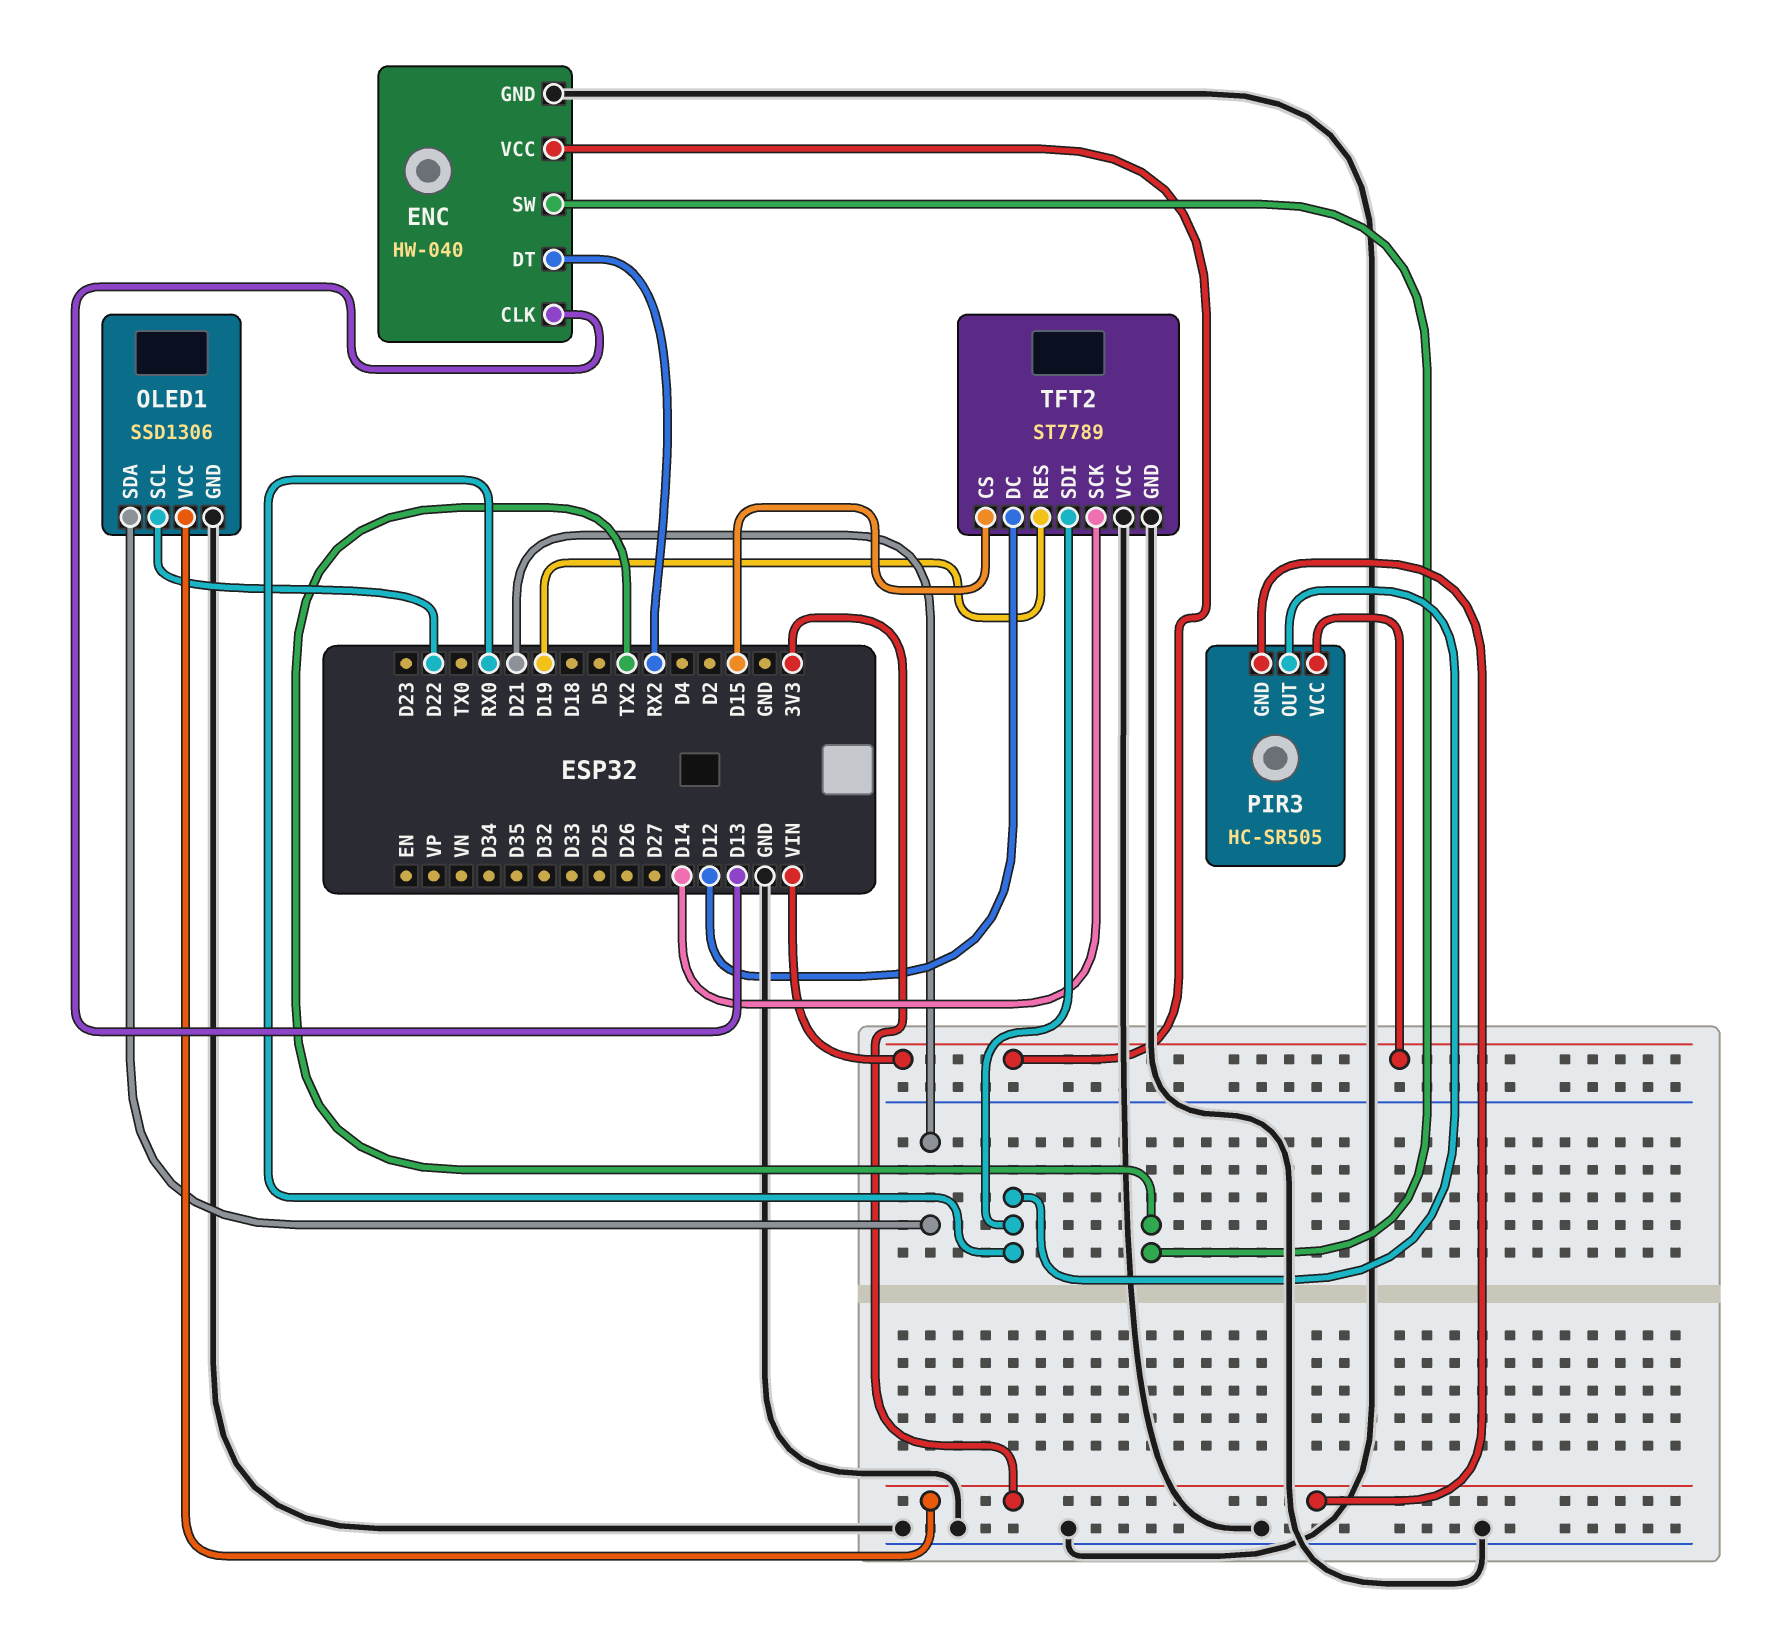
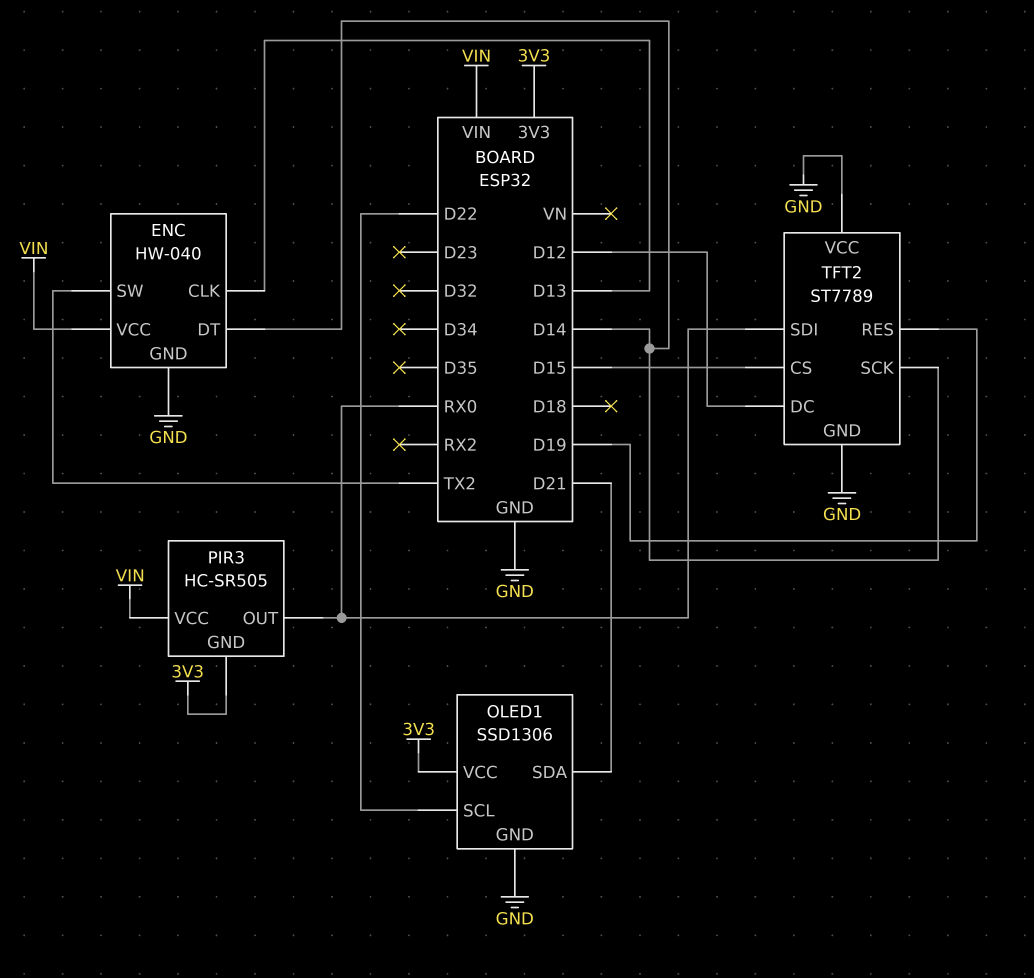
ENC pin DT: RX2 -> D14

